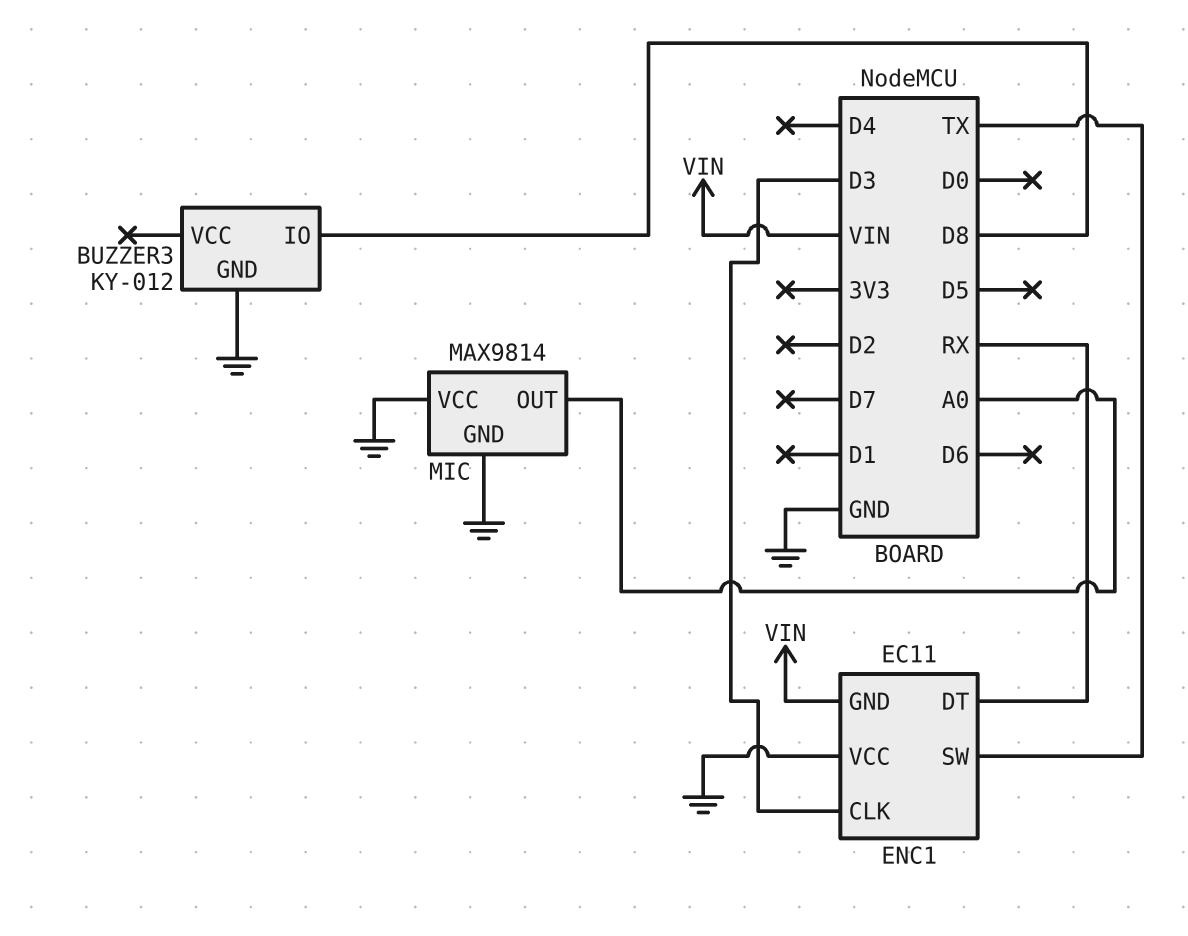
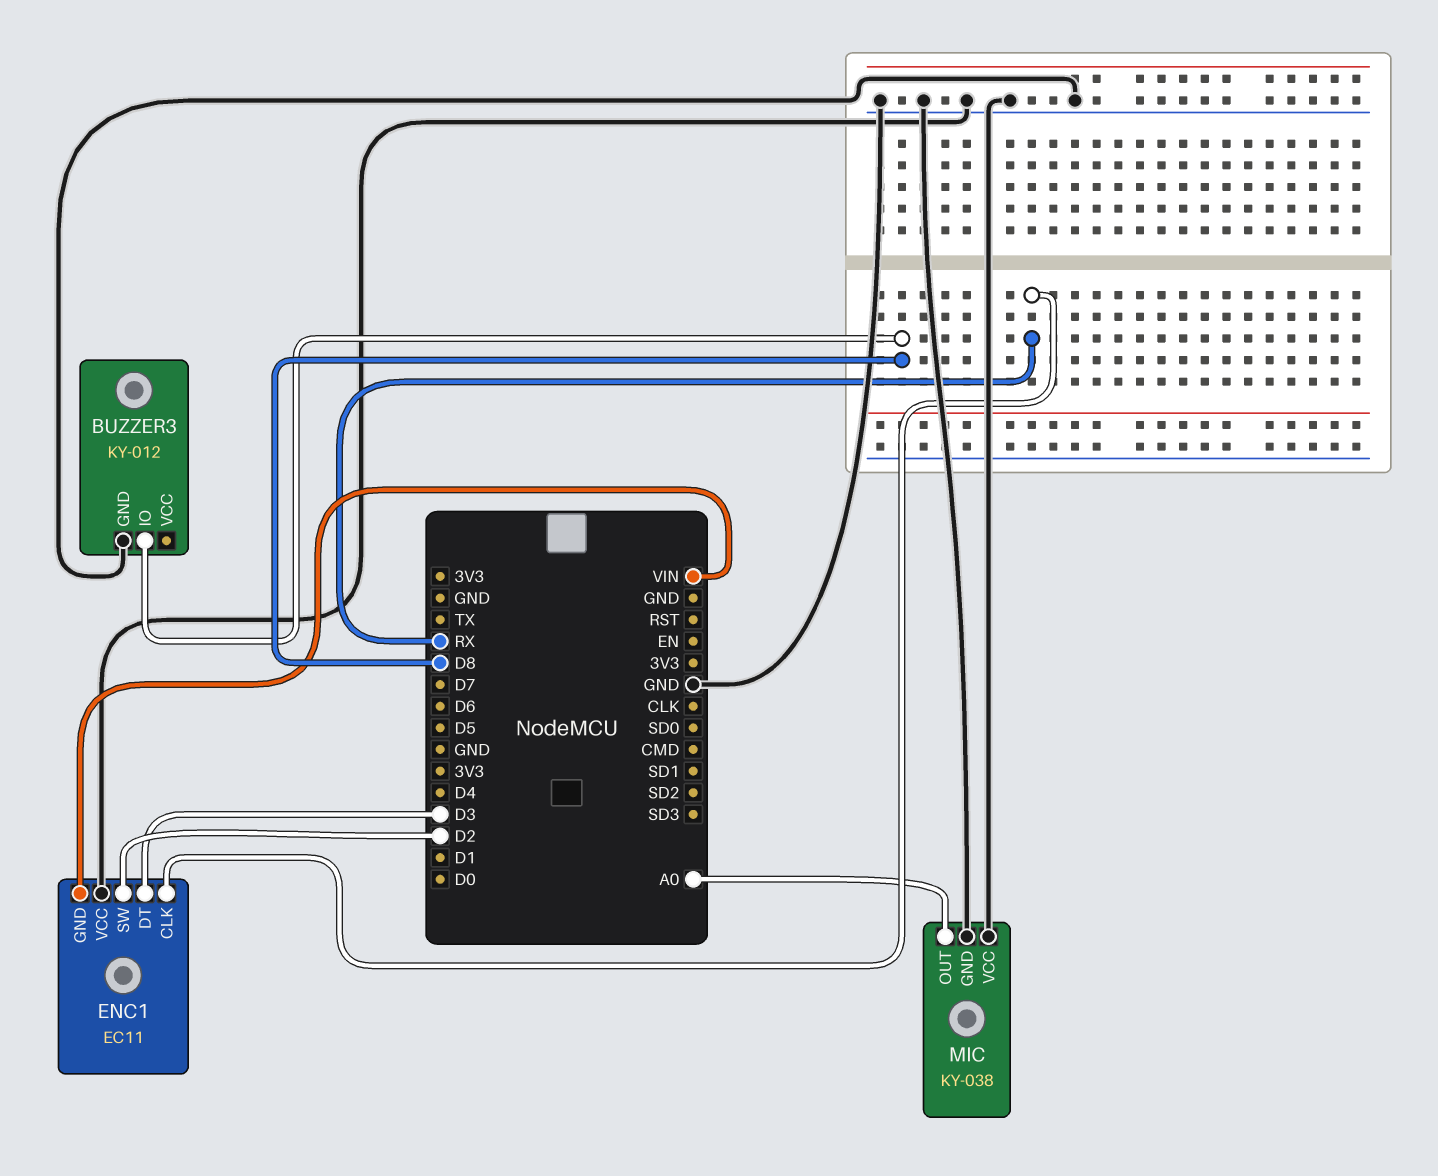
ENC1 pin CLK: D3 -> RX
ENC1 pin DT: RX -> D3
ENC1 pin SW: TX -> D2
MIC: MAX9814 -> KY-038

